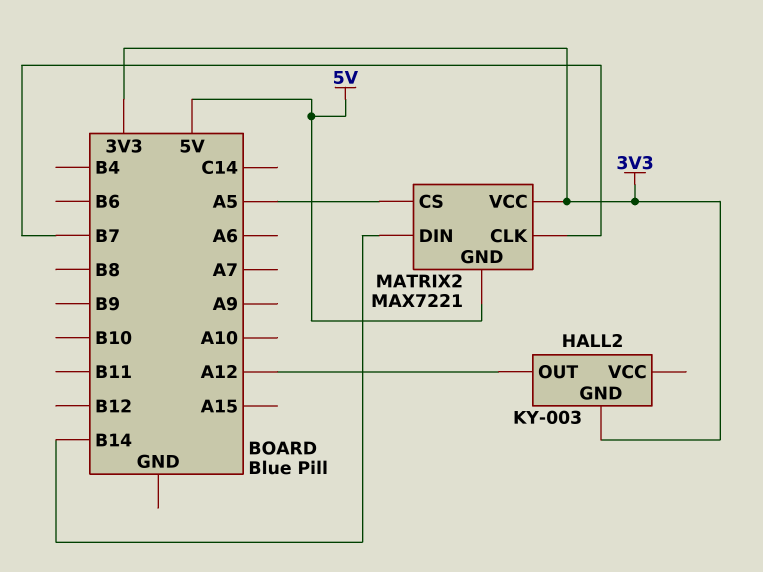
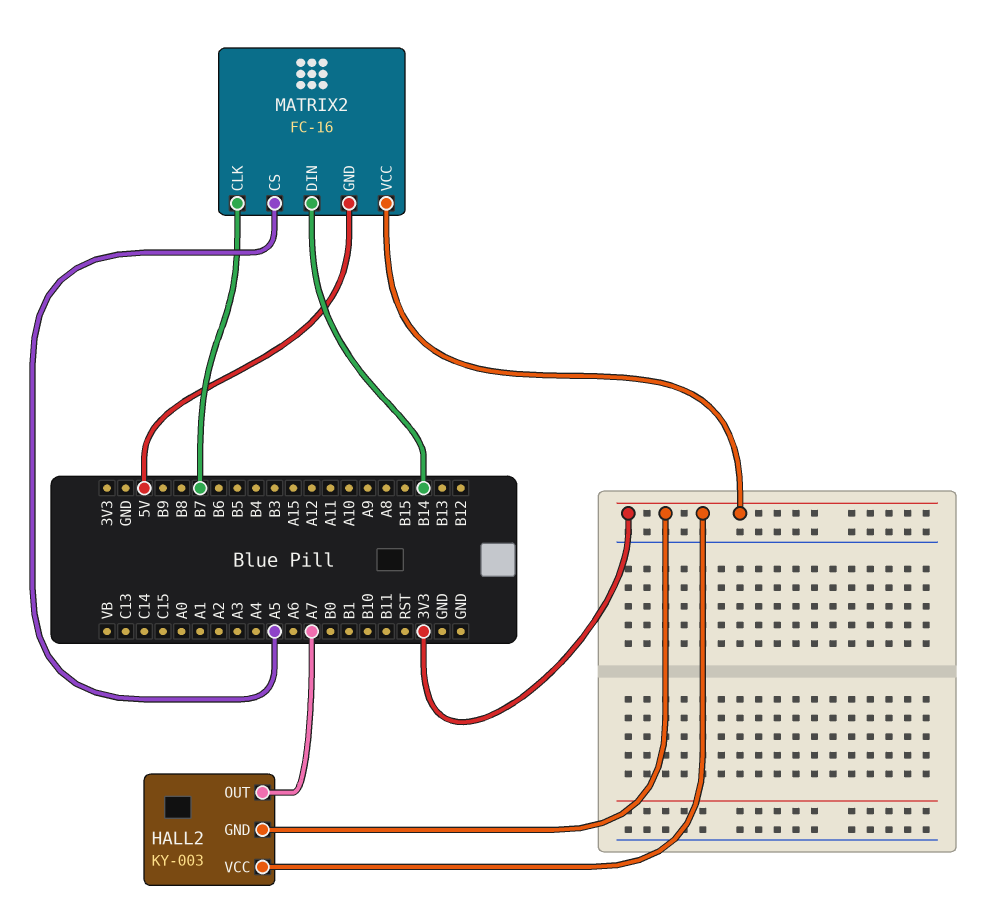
HALL2 pin OUT: A12 -> A7
HALL2 pin VCC: none -> 3V3
MATRIX2: MAX7221 -> FC-16

